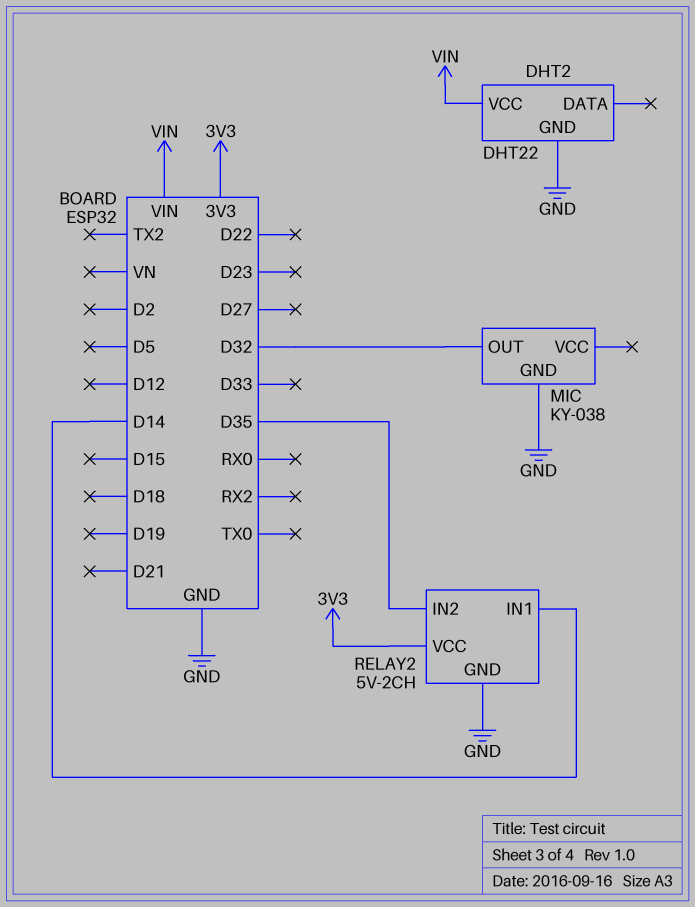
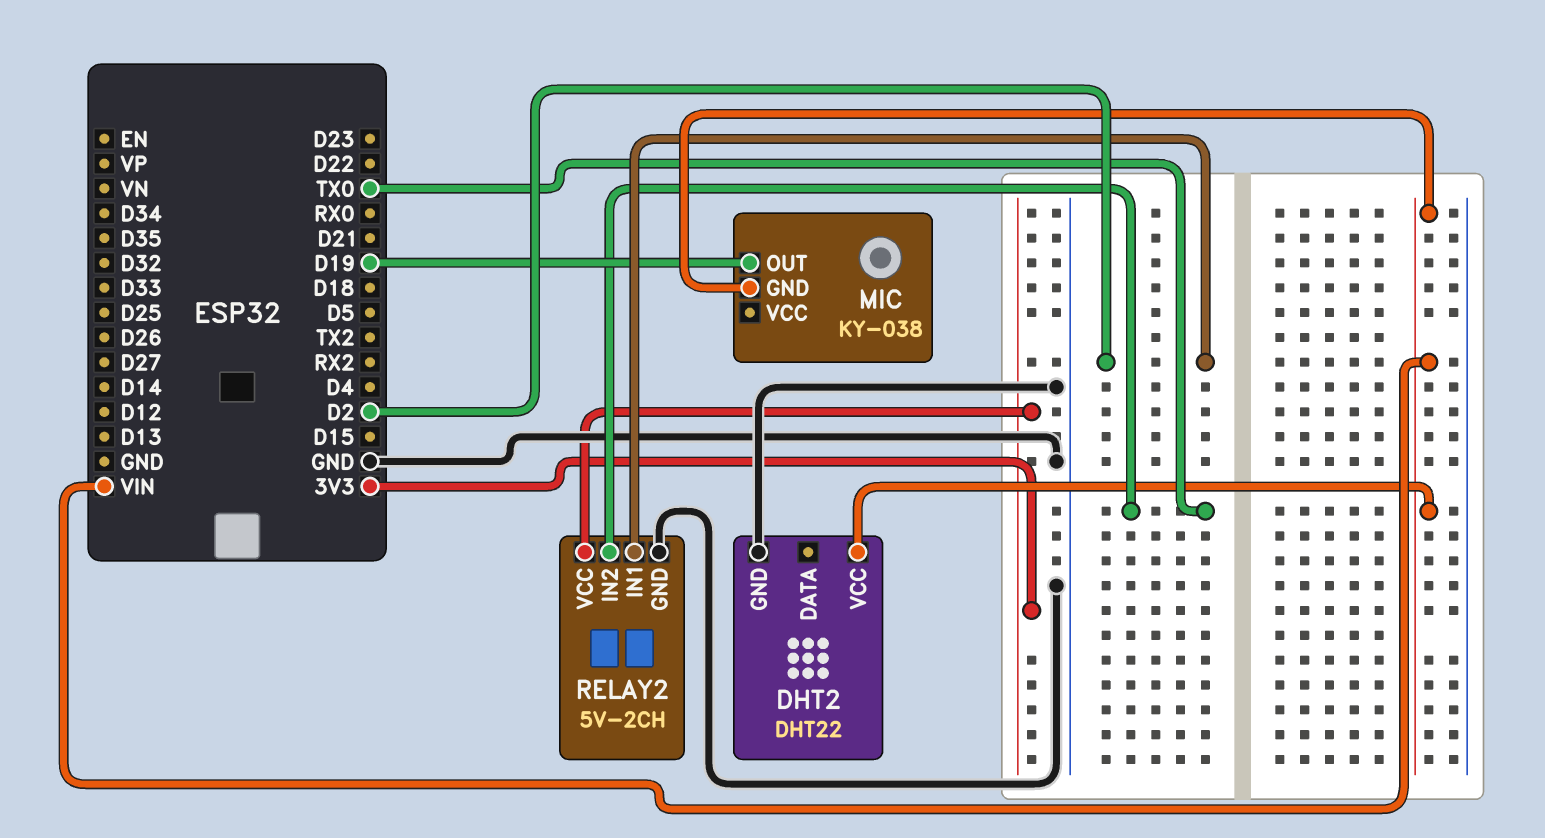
MIC pin GND: GND -> VIN
MIC pin OUT: D32 -> D19
RELAY2 pin IN1: D14 -> D2
RELAY2 pin IN2: D35 -> TX0

